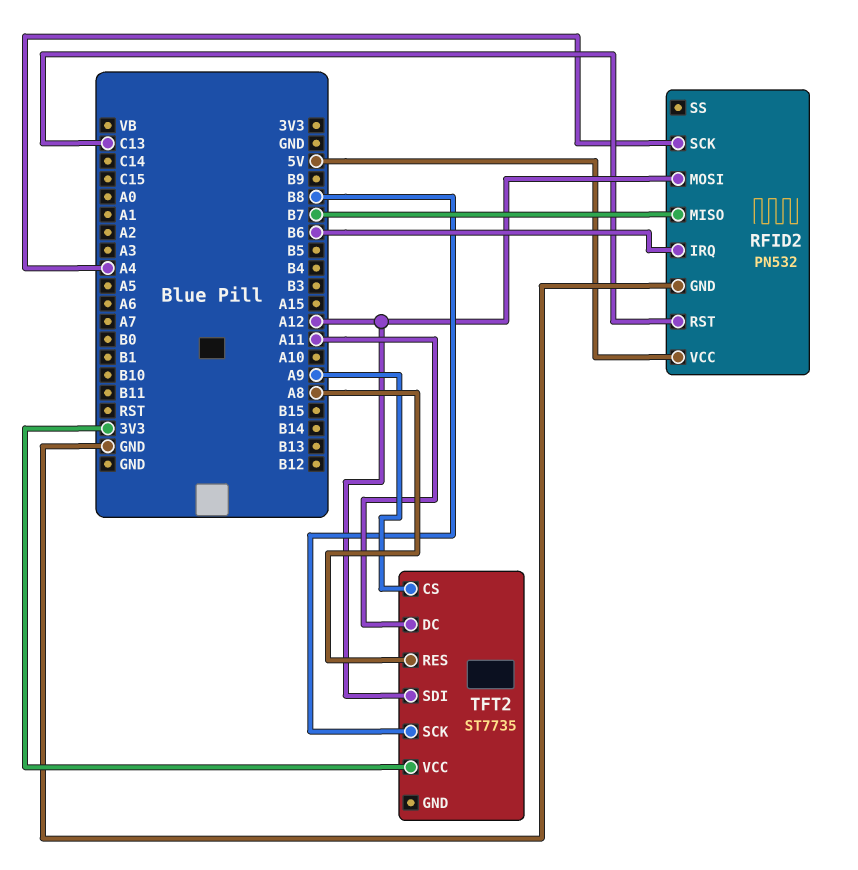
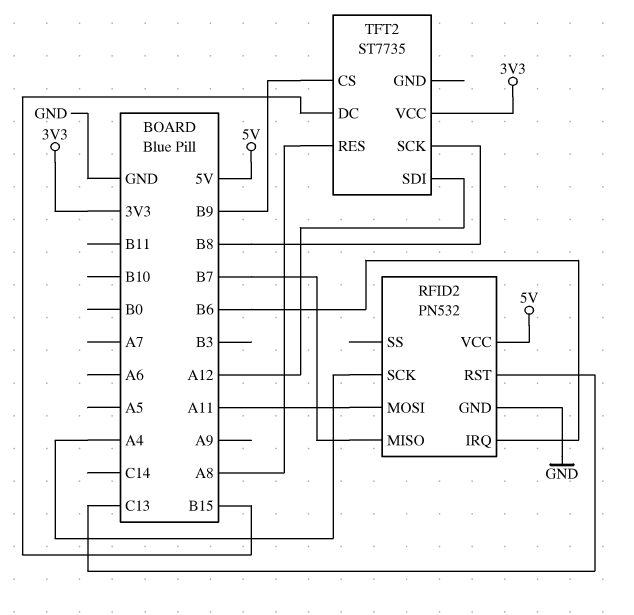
RFID2 pin MOSI: A12 -> A11
TFT2 pin CS: A9 -> B9
TFT2 pin DC: A11 -> B15

